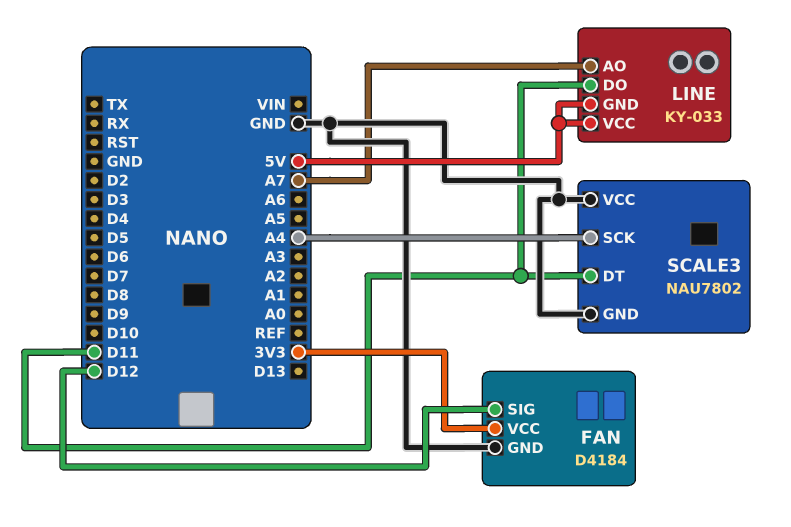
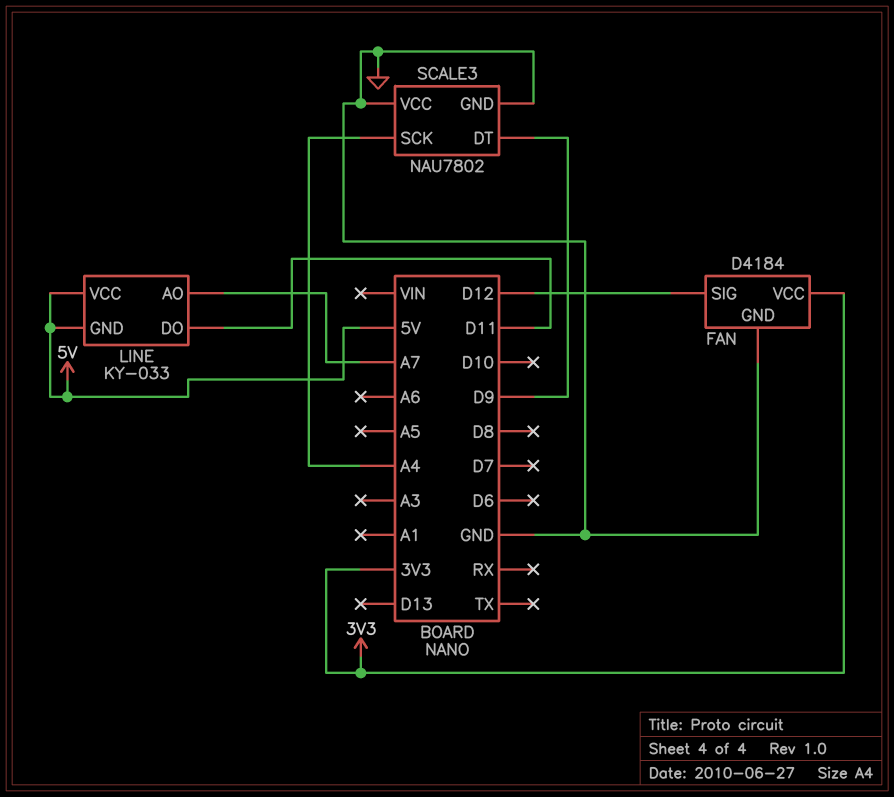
SCALE3 pin DT: D11 -> D9

